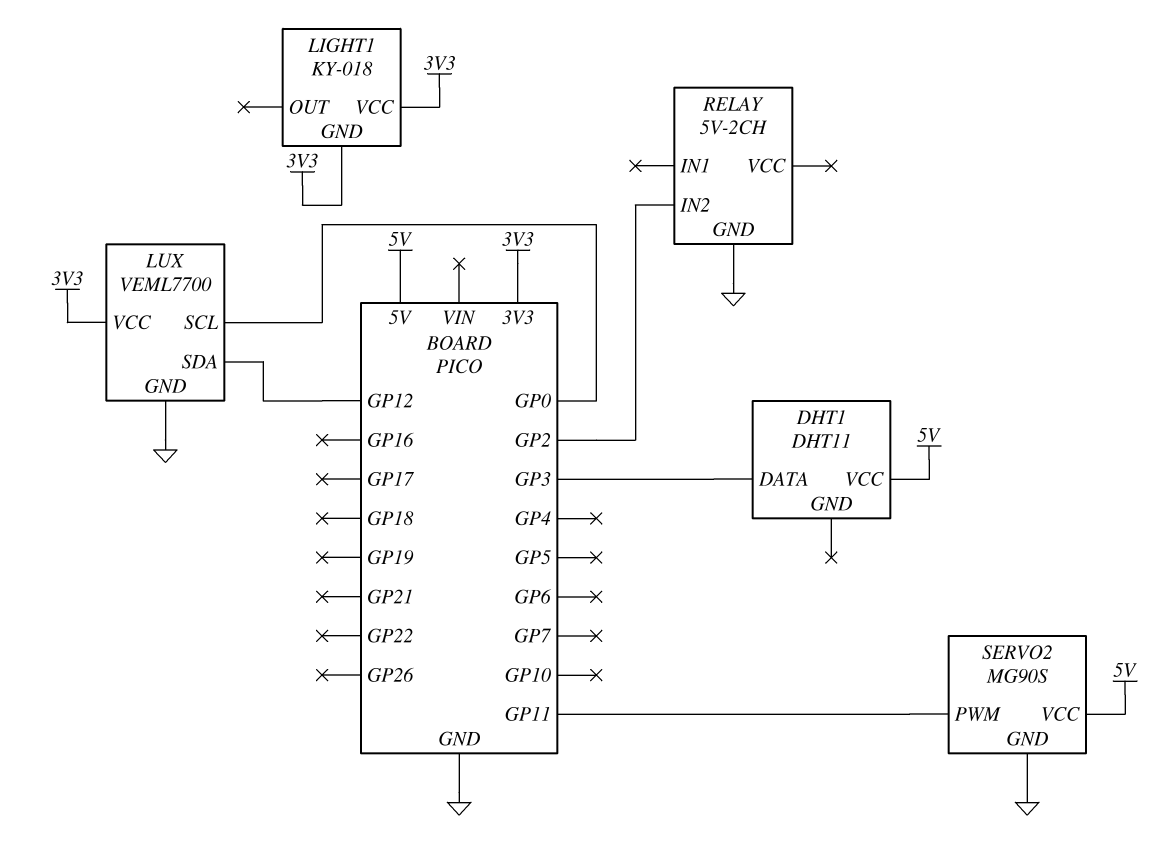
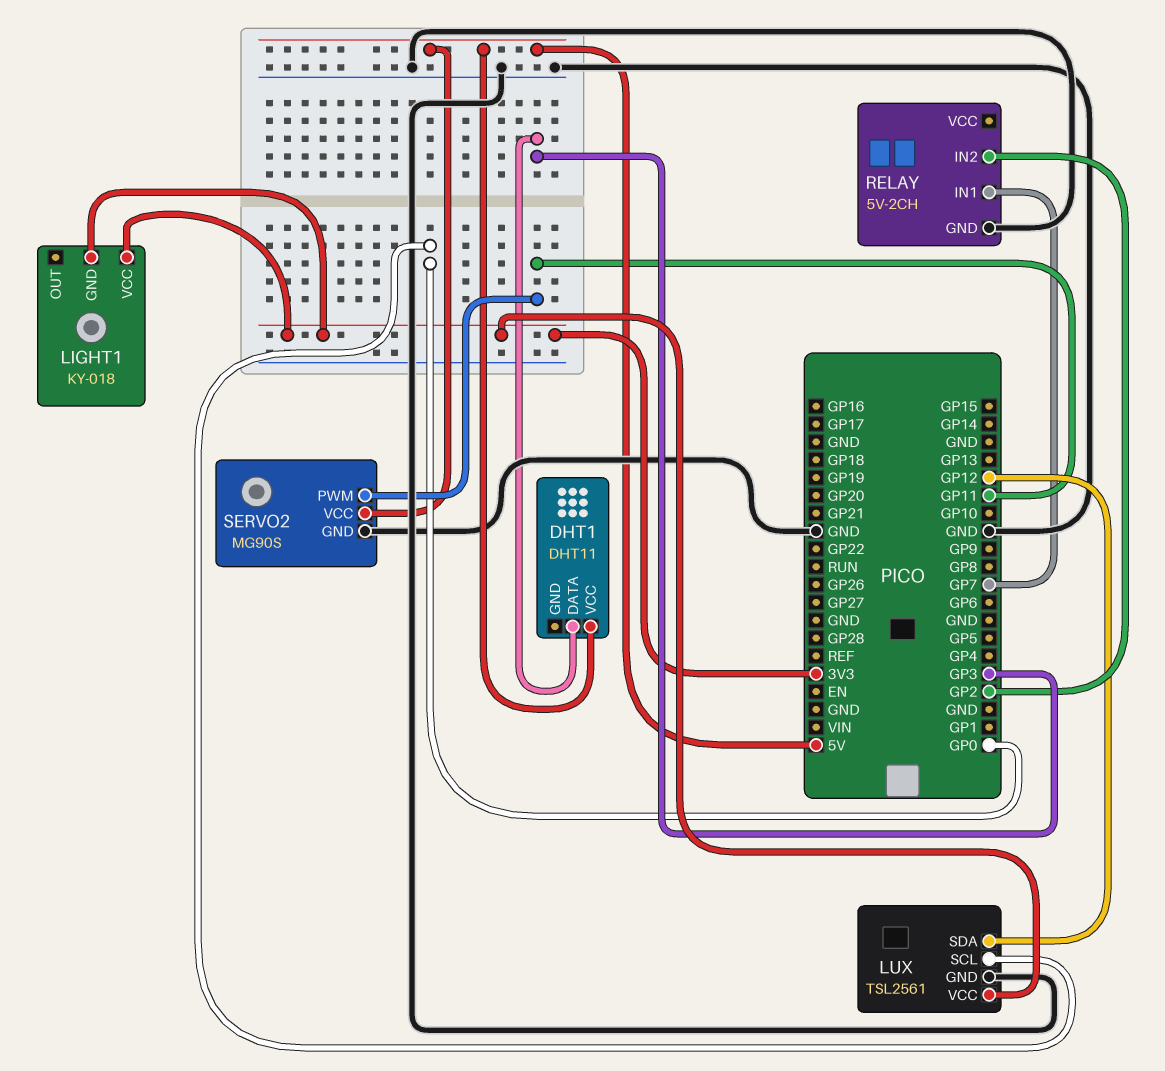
LUX: VEML7700 -> TSL2561
RELAY pin IN1: none -> GP7

